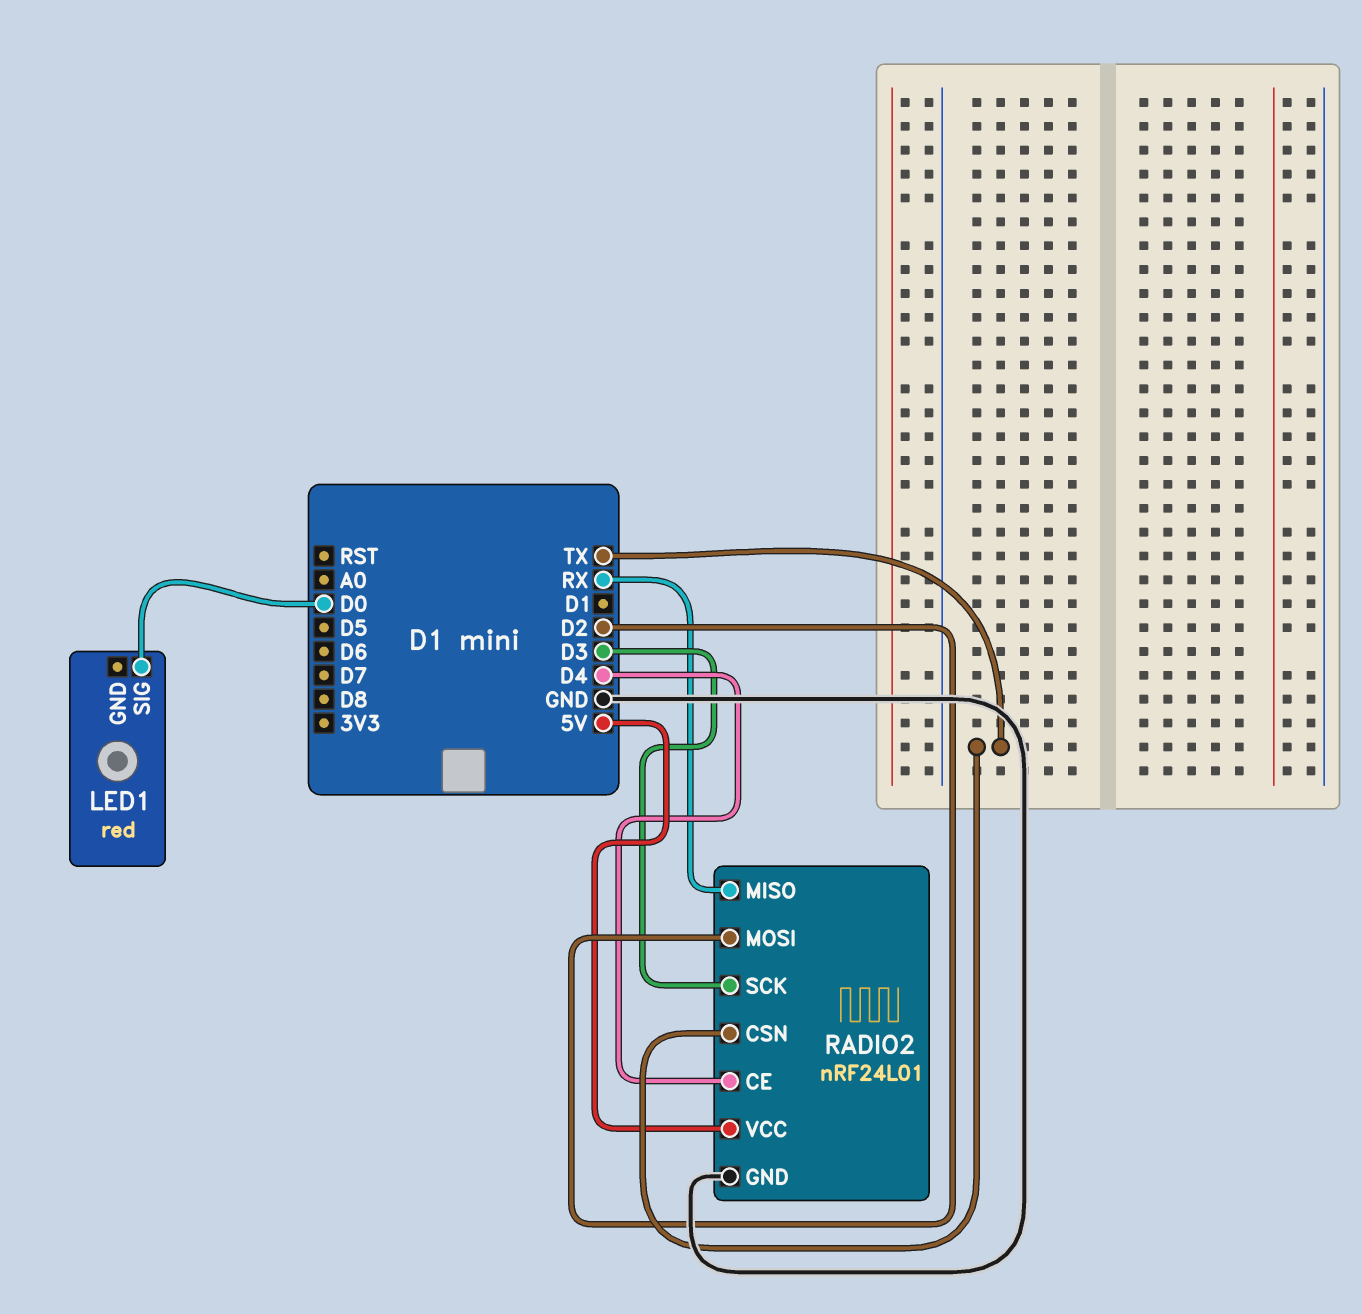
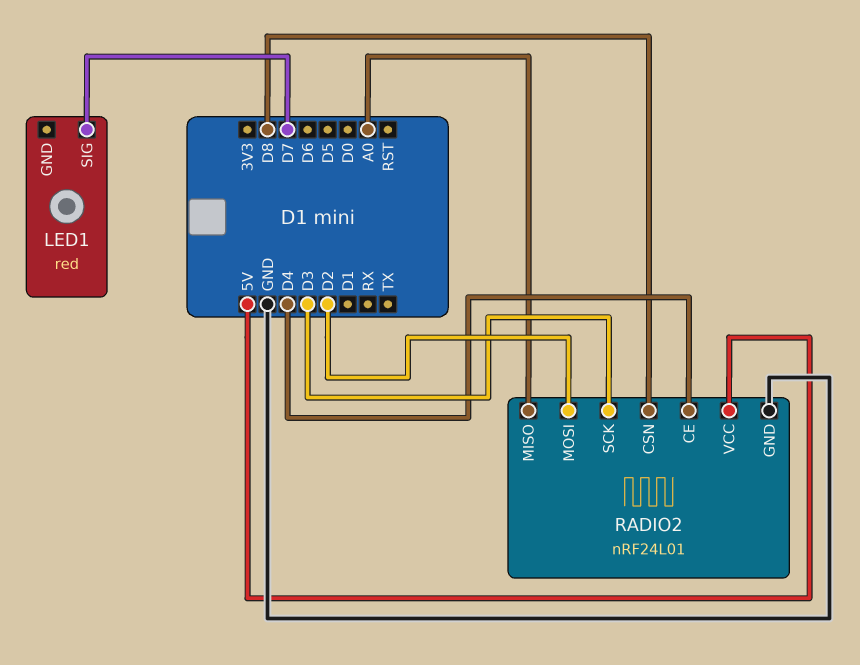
LED1 pin SIG: D0 -> D7
RADIO2 pin CSN: TX -> D8
RADIO2 pin MISO: RX -> A0

